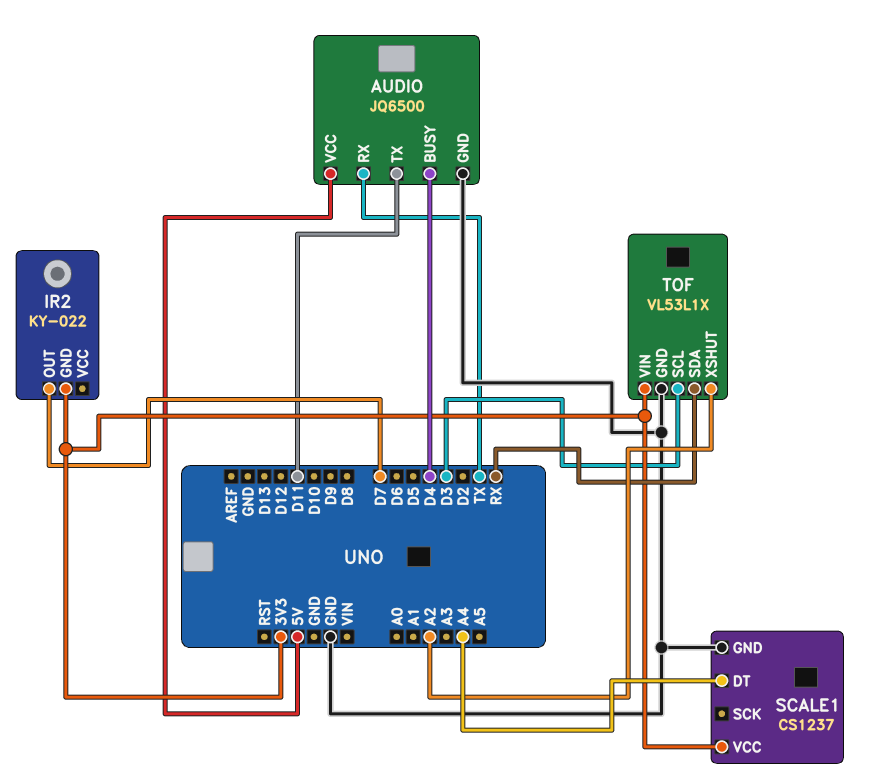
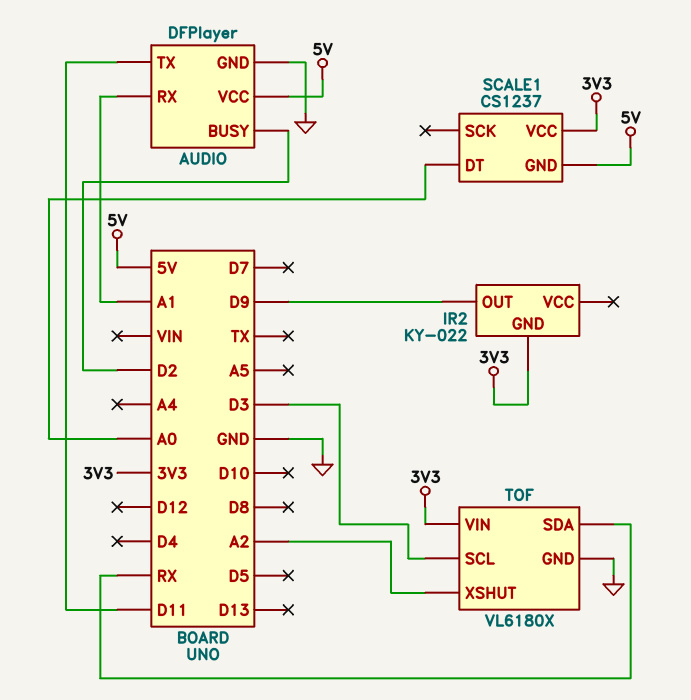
AUDIO: JQ6500 -> DFPlayer
AUDIO pin BUSY: D4 -> D2
AUDIO pin RX: TX -> A1
IR2 pin OUT: D7 -> D9
SCALE1 pin DT: A4 -> A0
SCALE1 pin GND: GND -> 5V
TOF: VL53L1X -> VL6180X

